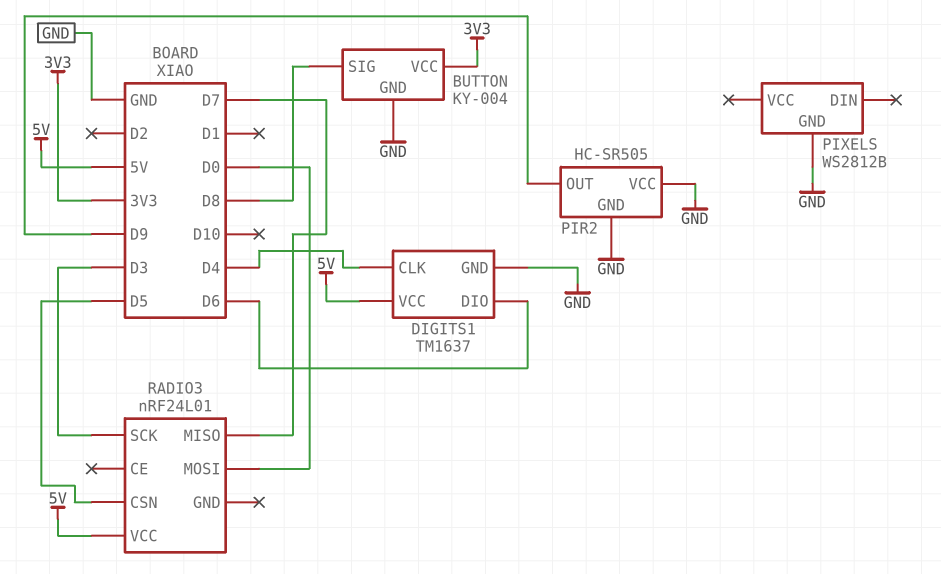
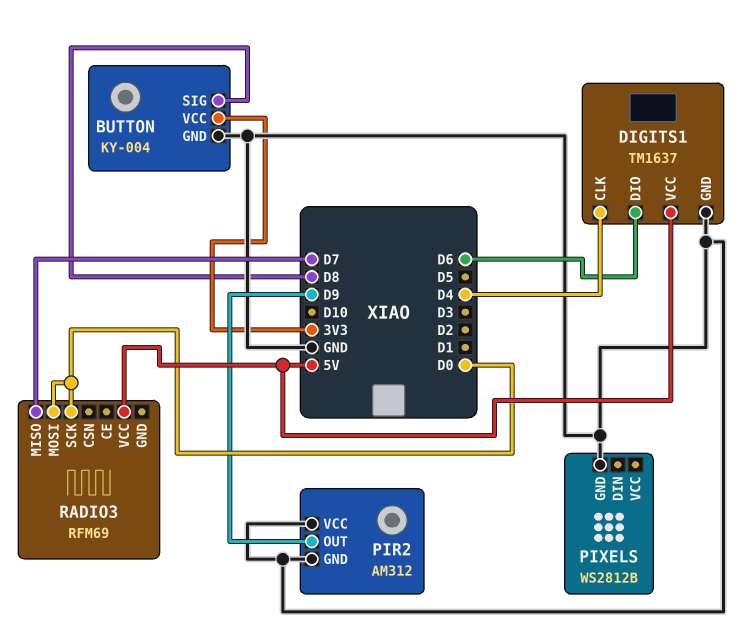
PIR2: HC-SR505 -> AM312
RADIO3: nRF24L01 -> RFM69
RADIO3 pin CSN: D5 -> none
RADIO3 pin SCK: D3 -> D0

